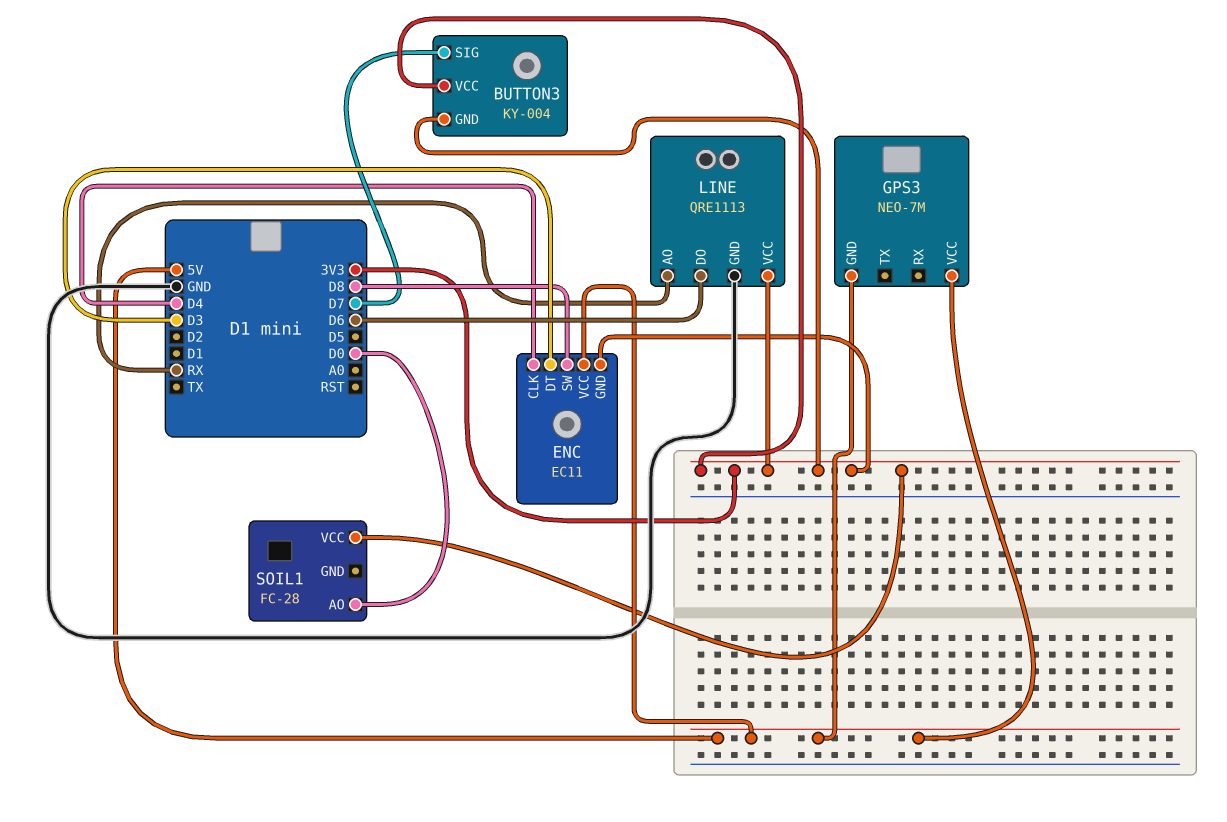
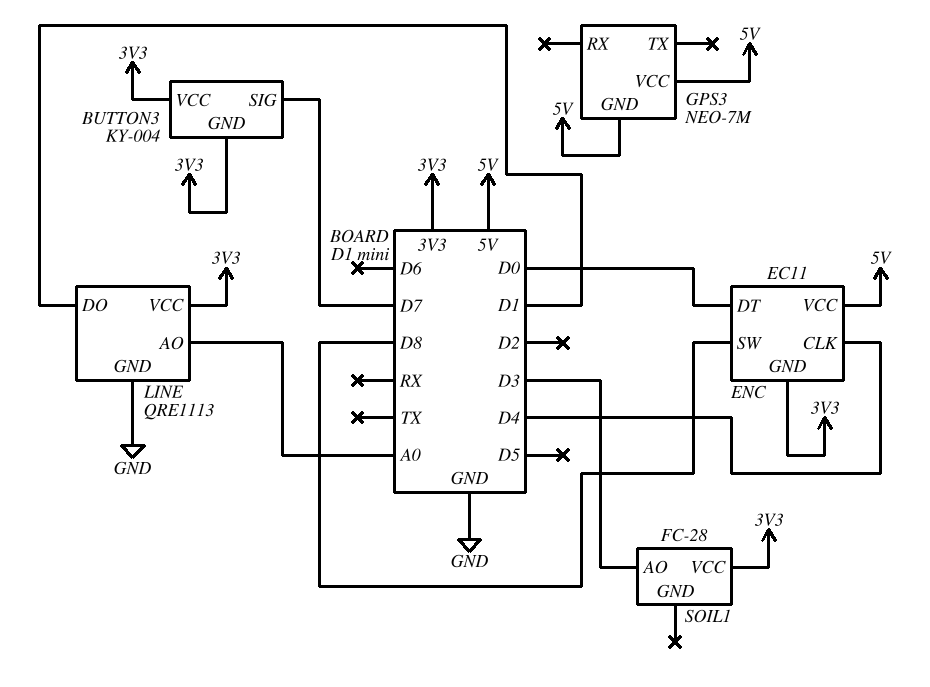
ENC pin DT: D3 -> D0
LINE pin AO: RX -> A0
LINE pin DO: D6 -> D1
SOIL1 pin AO: D0 -> D3

